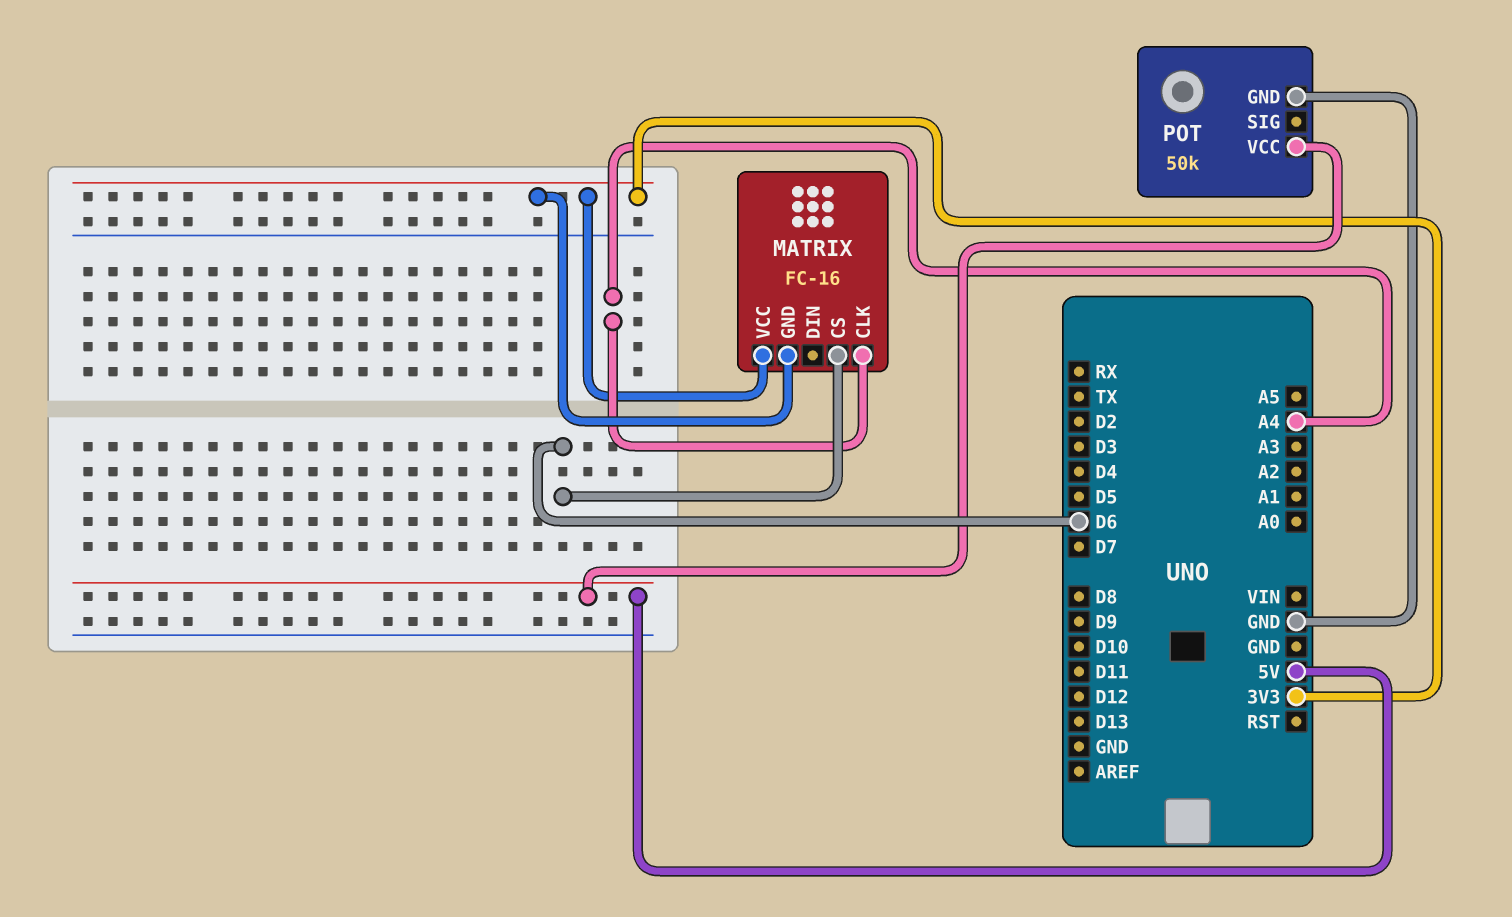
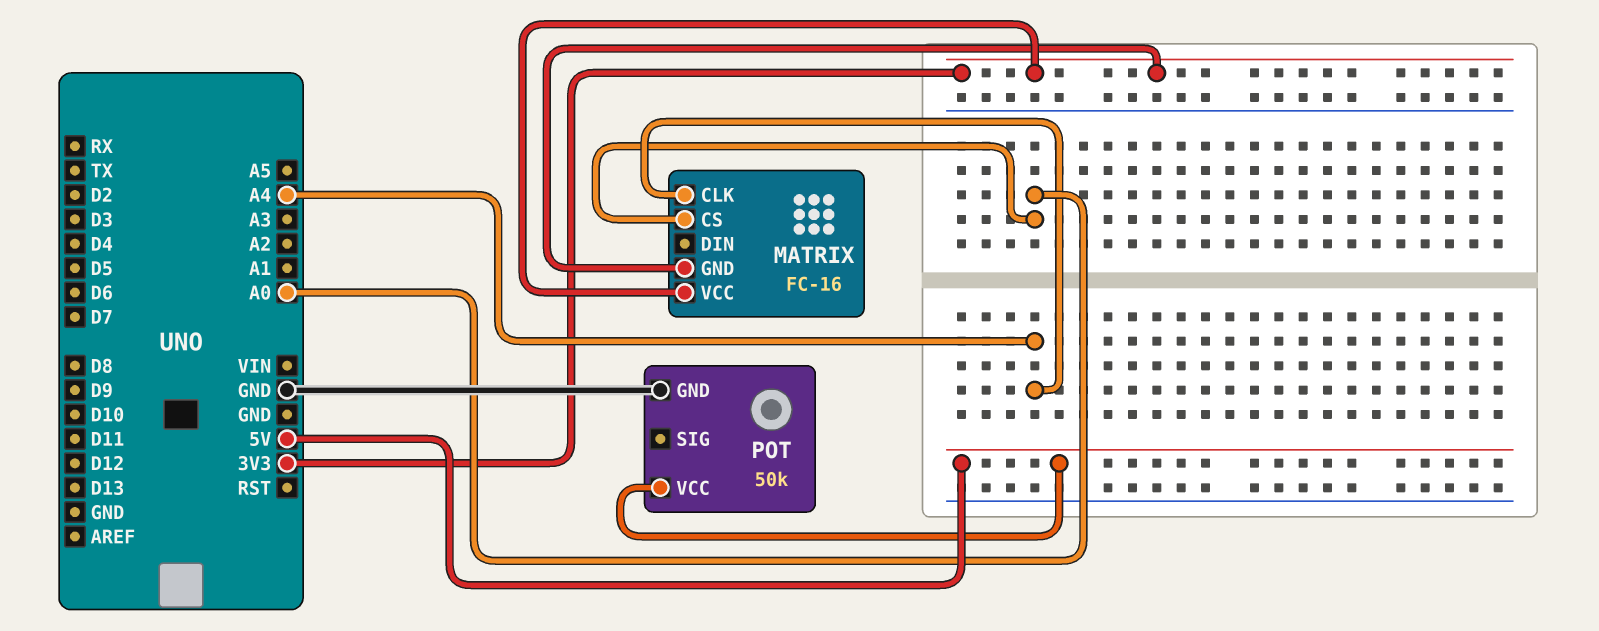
MATRIX pin CS: D6 -> A0

